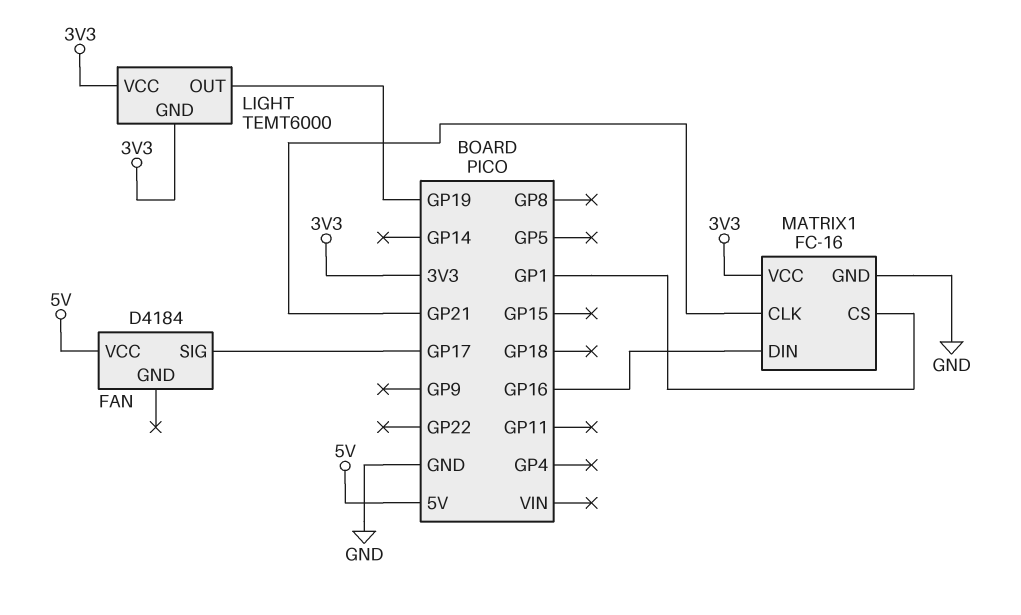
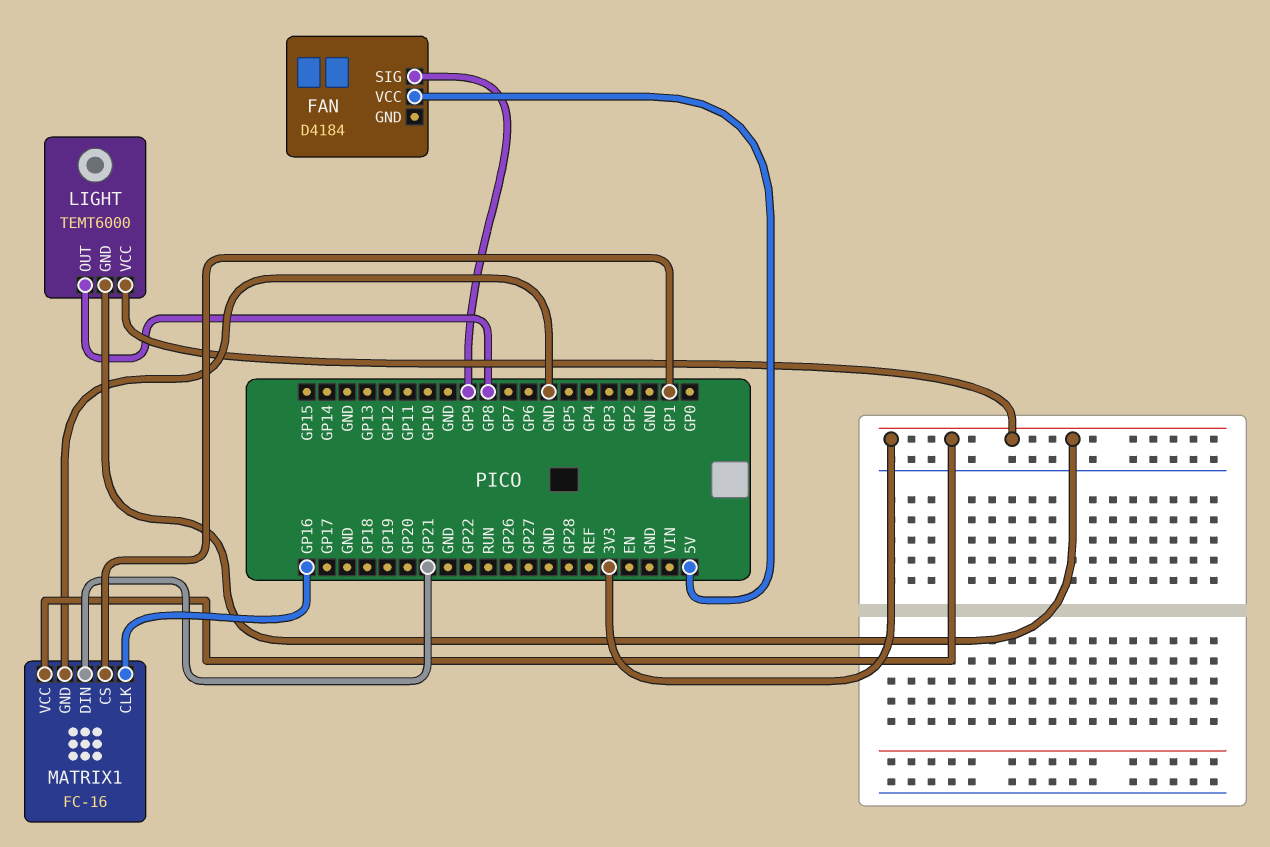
FAN pin SIG: GP17 -> GP9
LIGHT pin OUT: GP19 -> GP8
MATRIX1 pin CLK: GP21 -> GP16
MATRIX1 pin DIN: GP16 -> GP21

